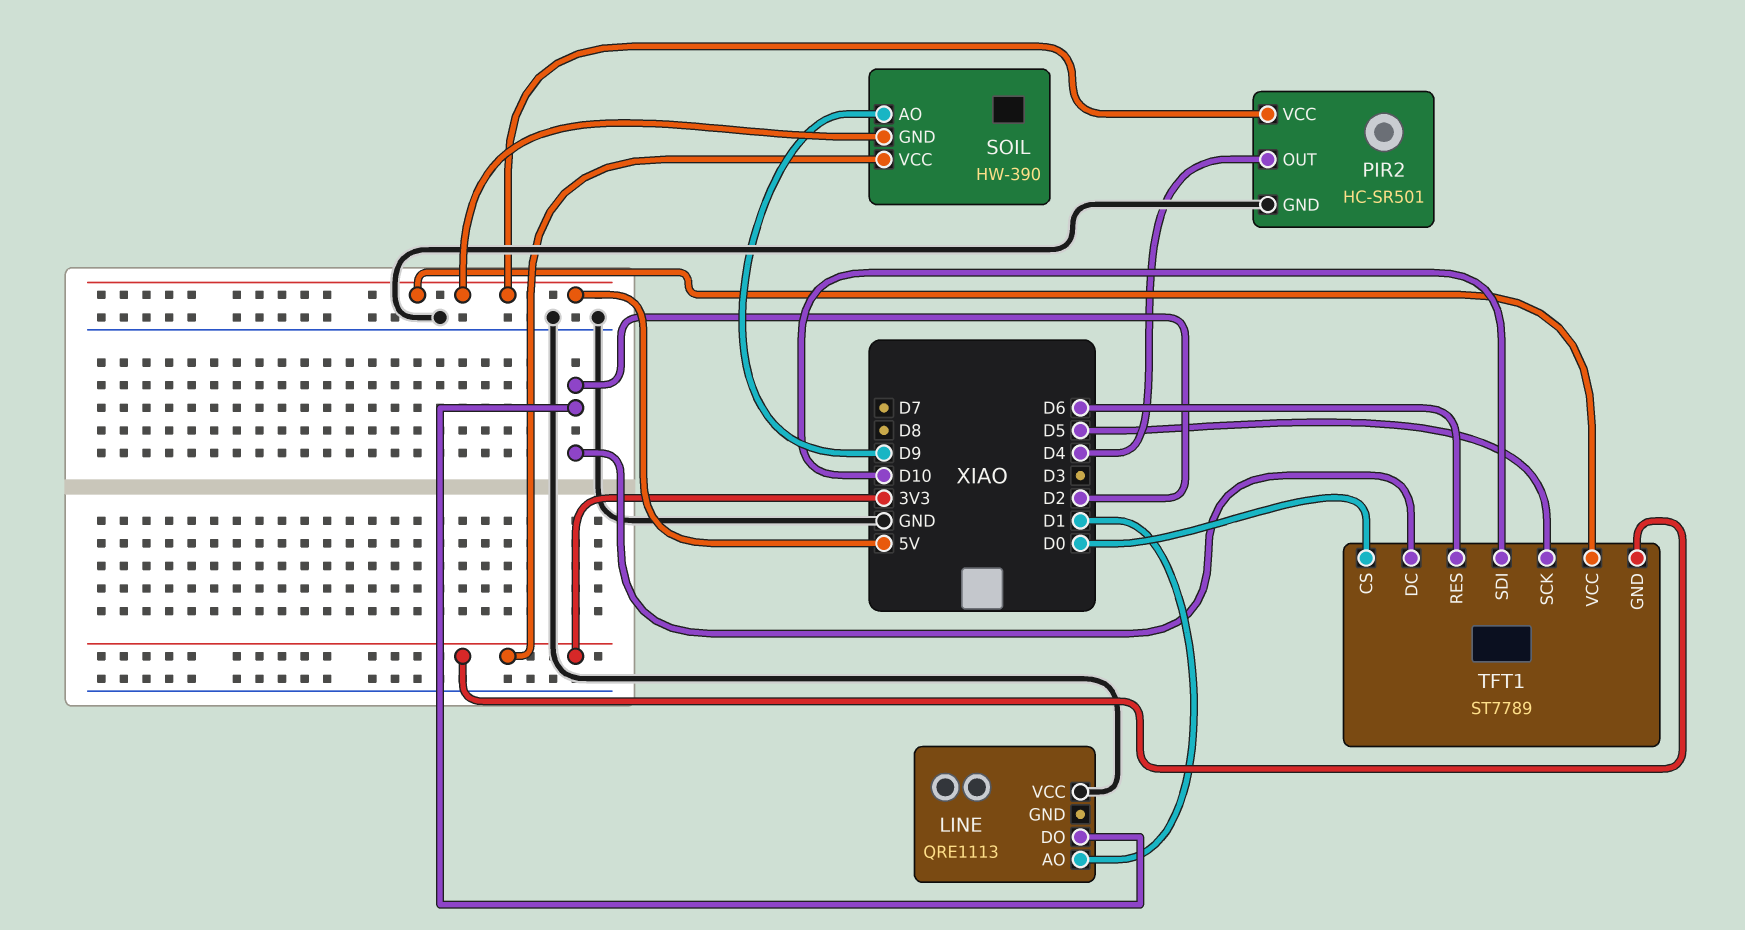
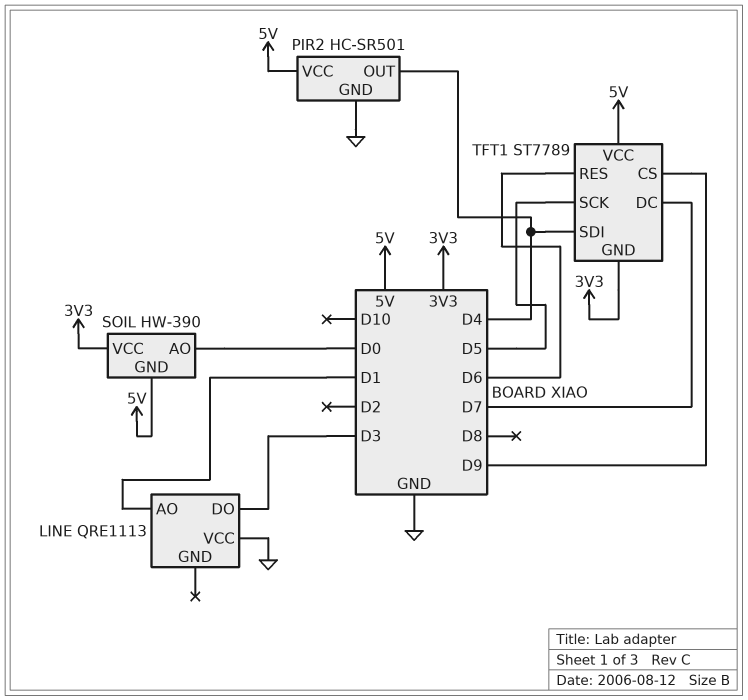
LINE pin DO: D2 -> D3
SOIL pin AO: D9 -> D0
TFT1 pin CS: D0 -> D9
TFT1 pin DC: D2 -> D7
TFT1 pin SDI: D10 -> D4

